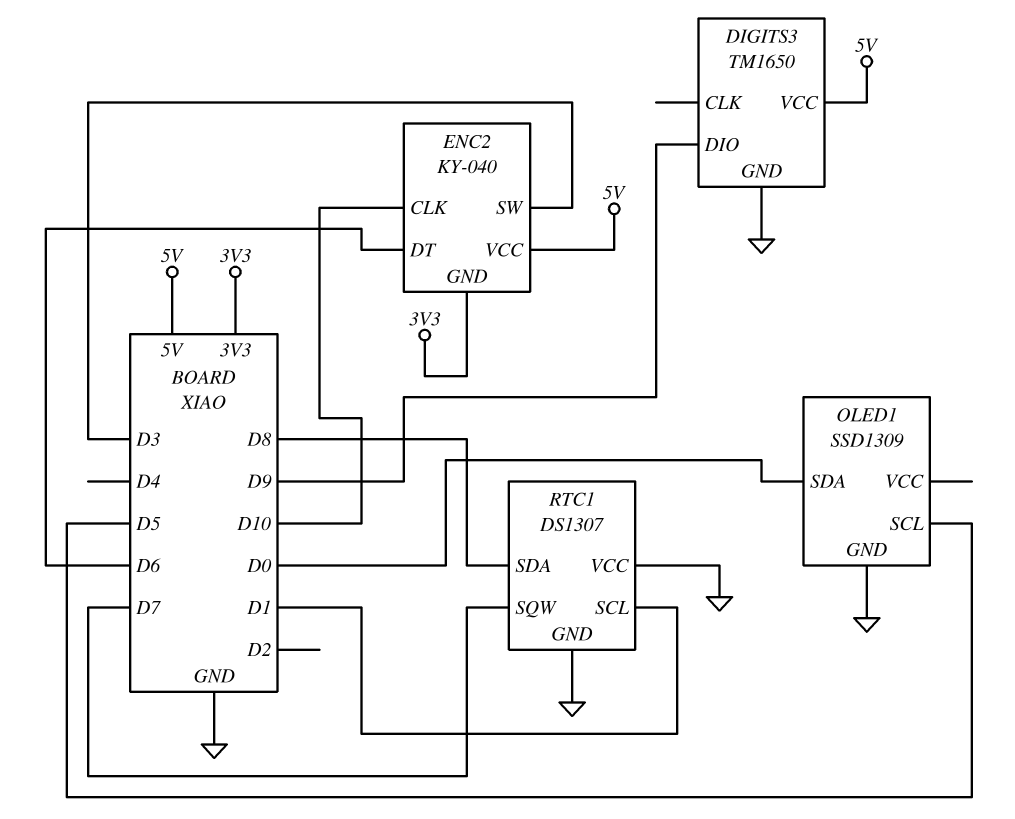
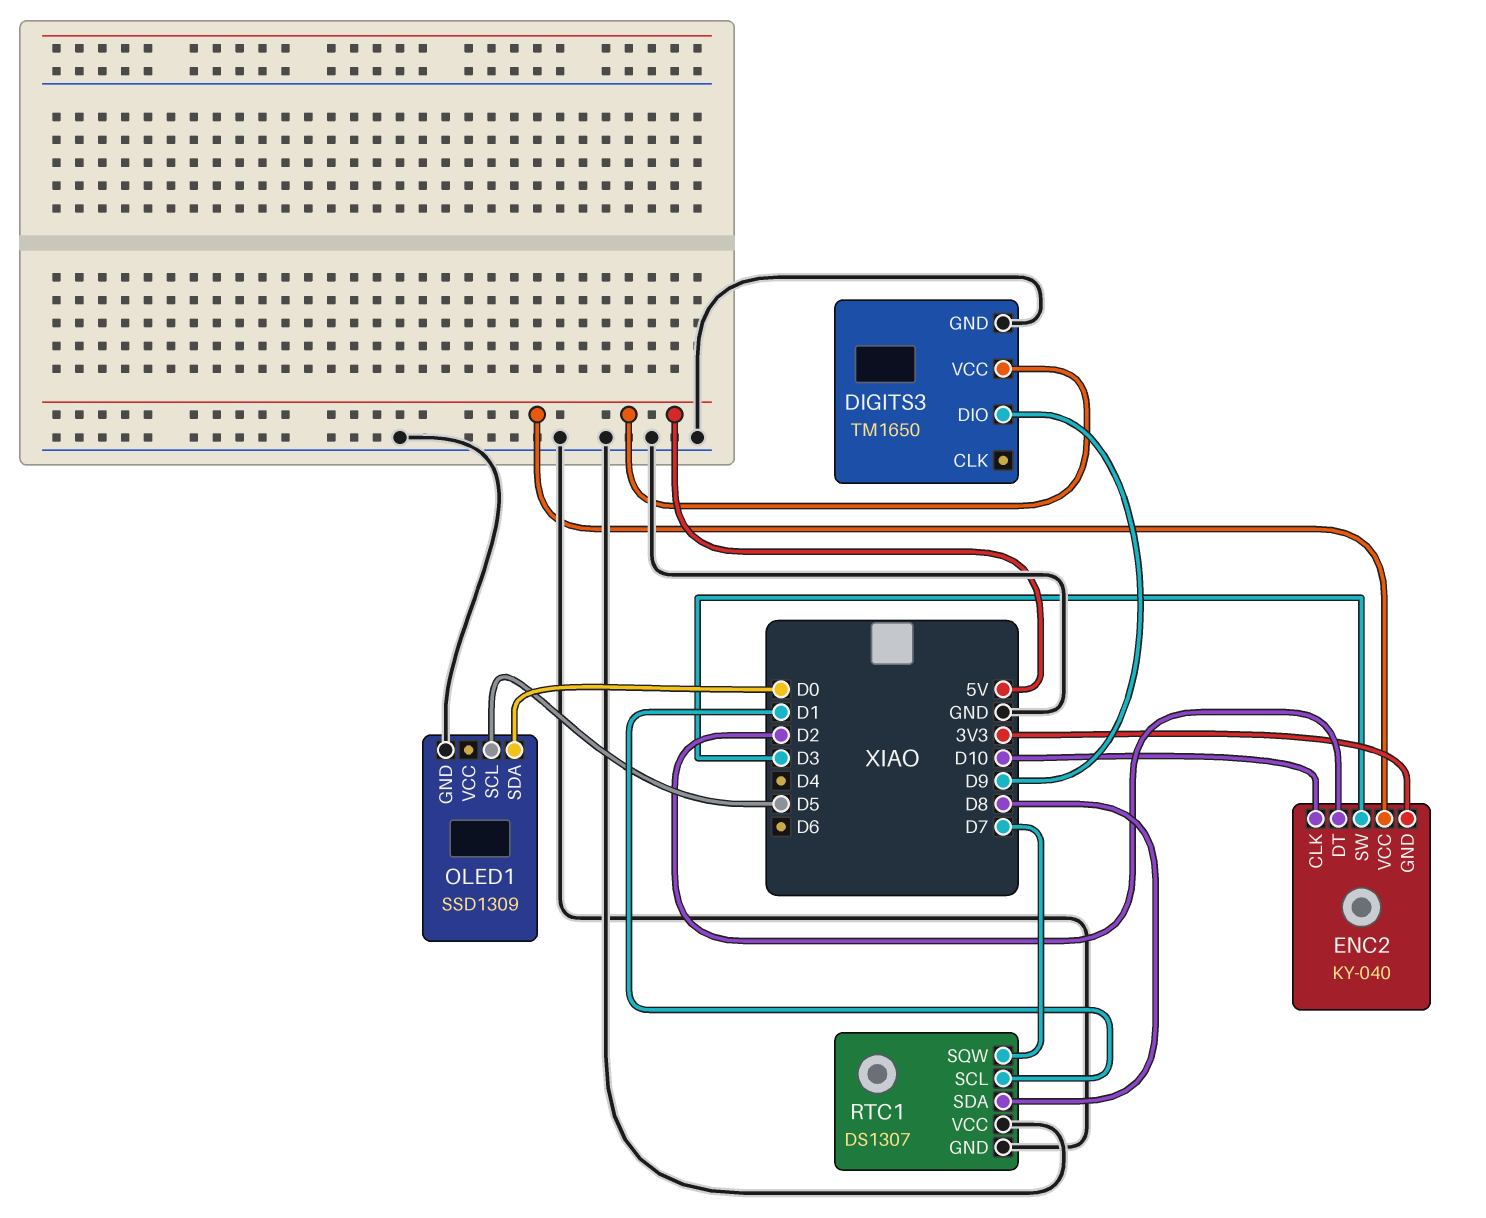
ENC2 pin DT: D6 -> D2

